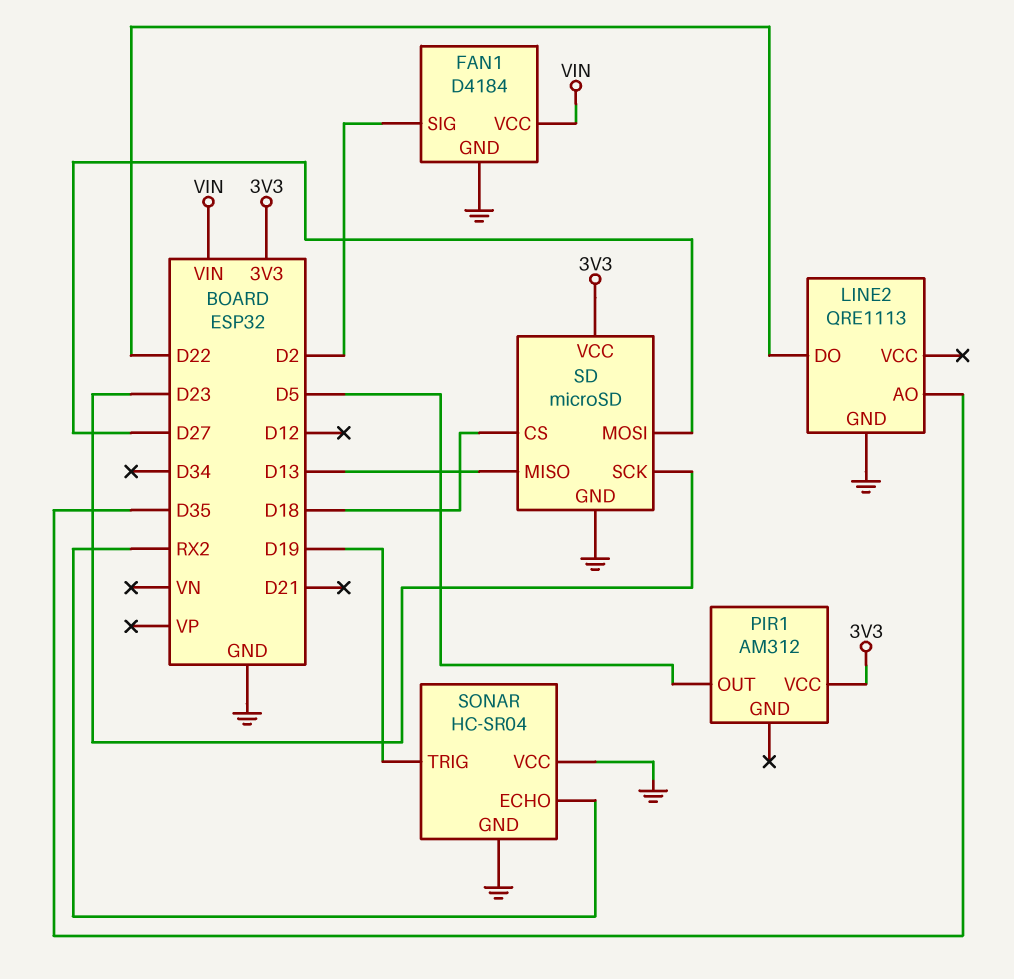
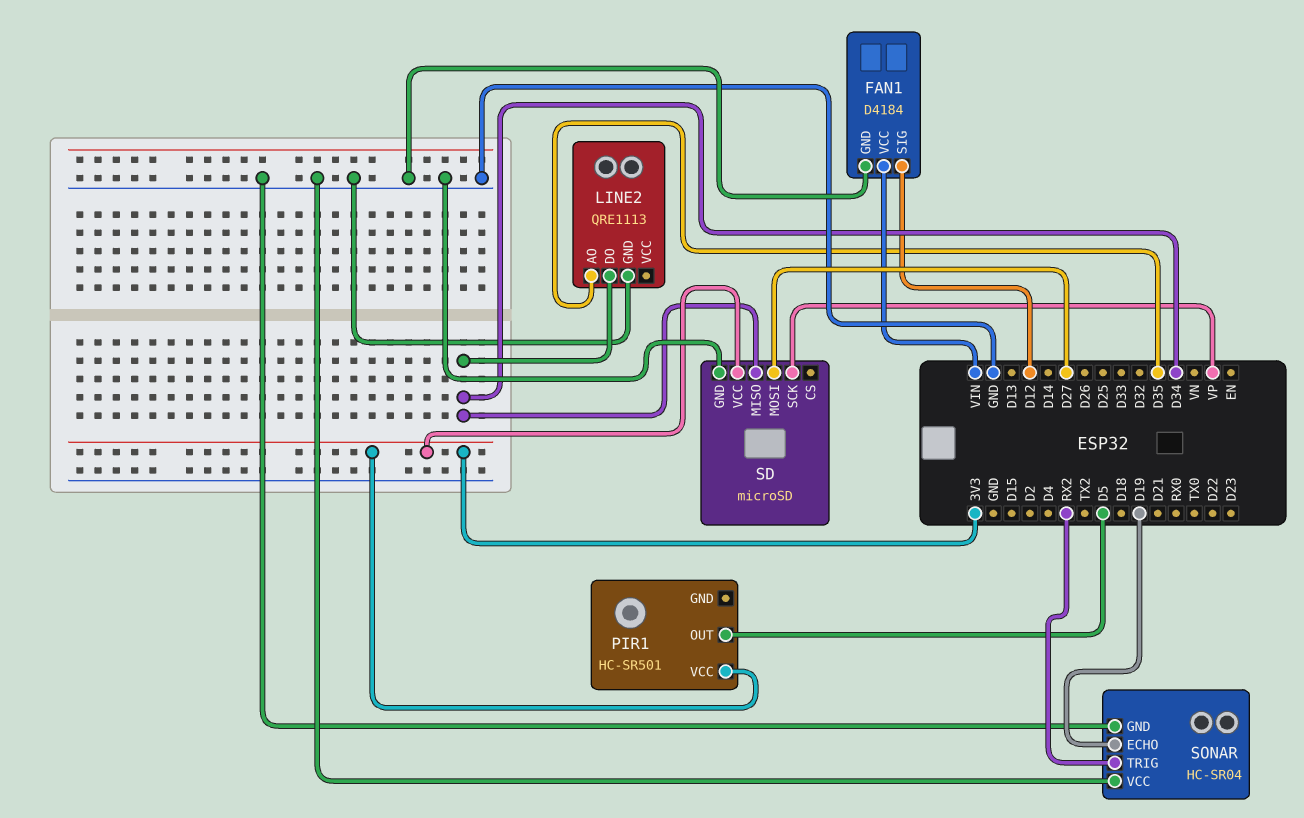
FAN1 pin SIG: D2 -> D12
LINE2 pin DO: D22 -> D34
PIR1: AM312 -> HC-SR501
SD pin CS: D18 -> none
SD pin MISO: D13 -> D34
SD pin SCK: D23 -> VP
SONAR pin ECHO: RX2 -> D19
SONAR pin TRIG: D19 -> RX2

